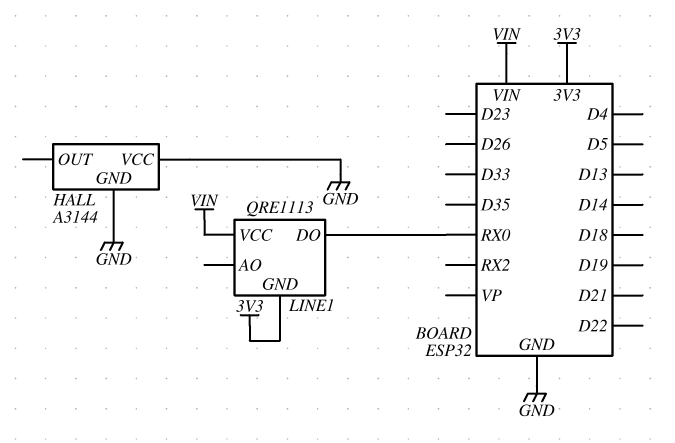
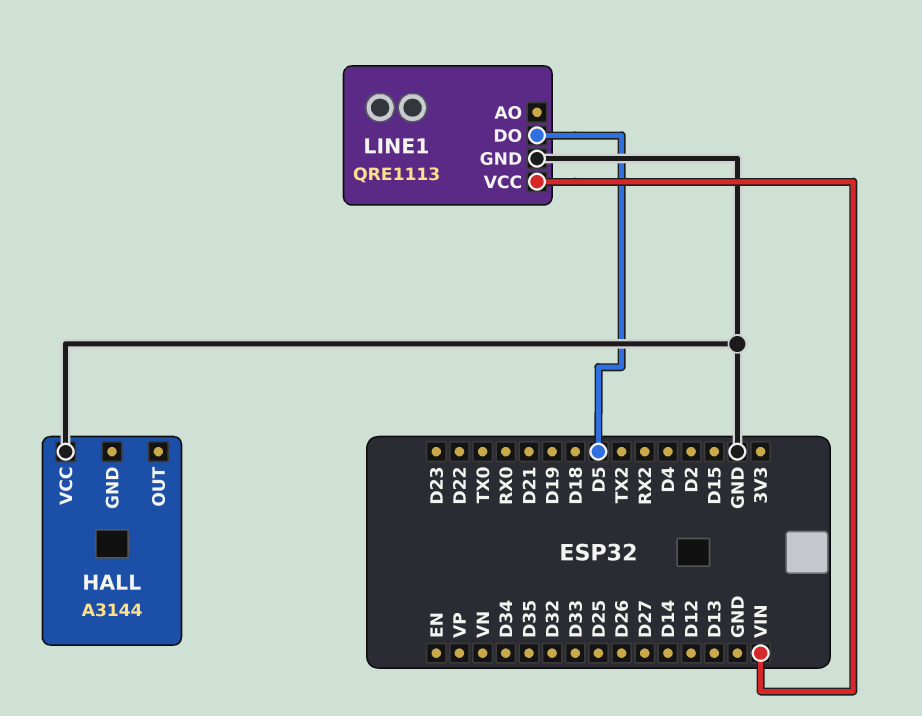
HALL pin GND: GND -> none
LINE1 pin DO: RX0 -> D5
LINE1 pin GND: 3V3 -> GND

